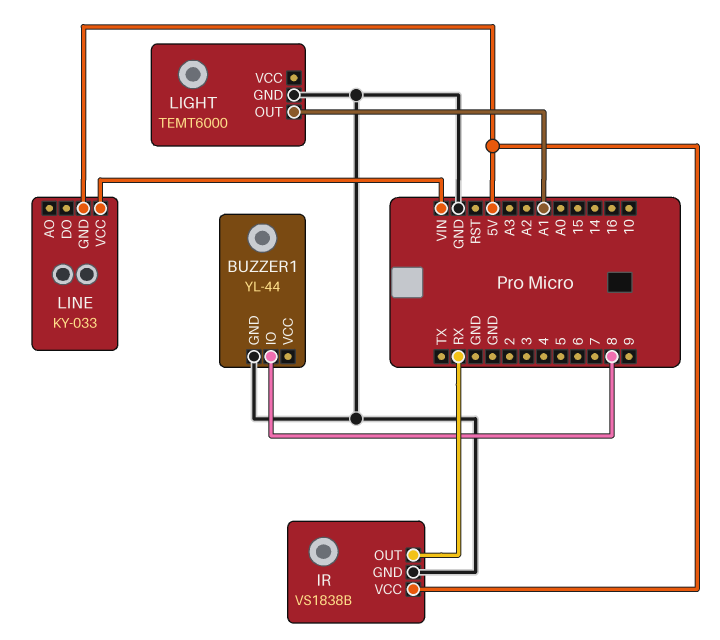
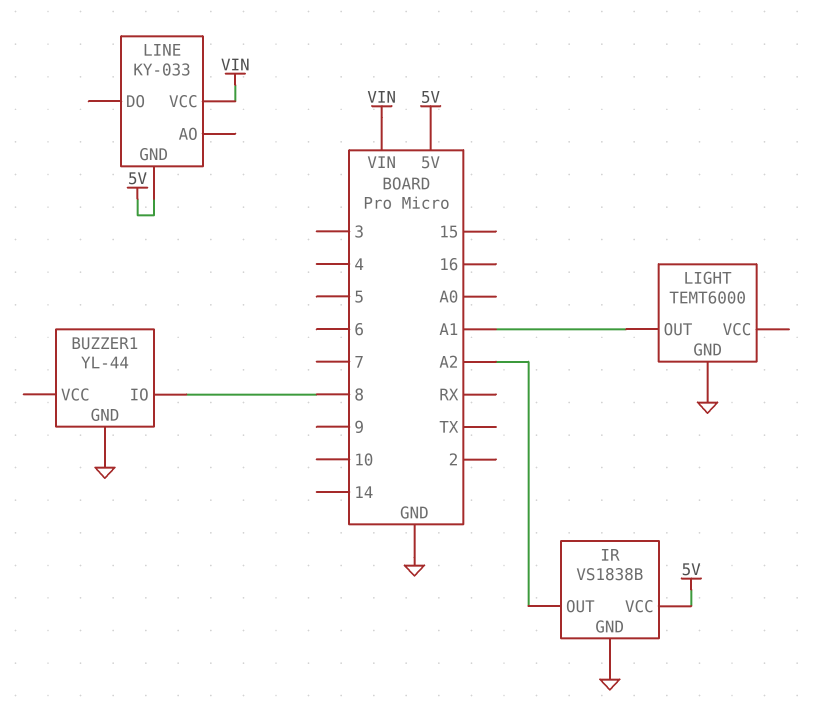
IR pin OUT: RX -> A2

